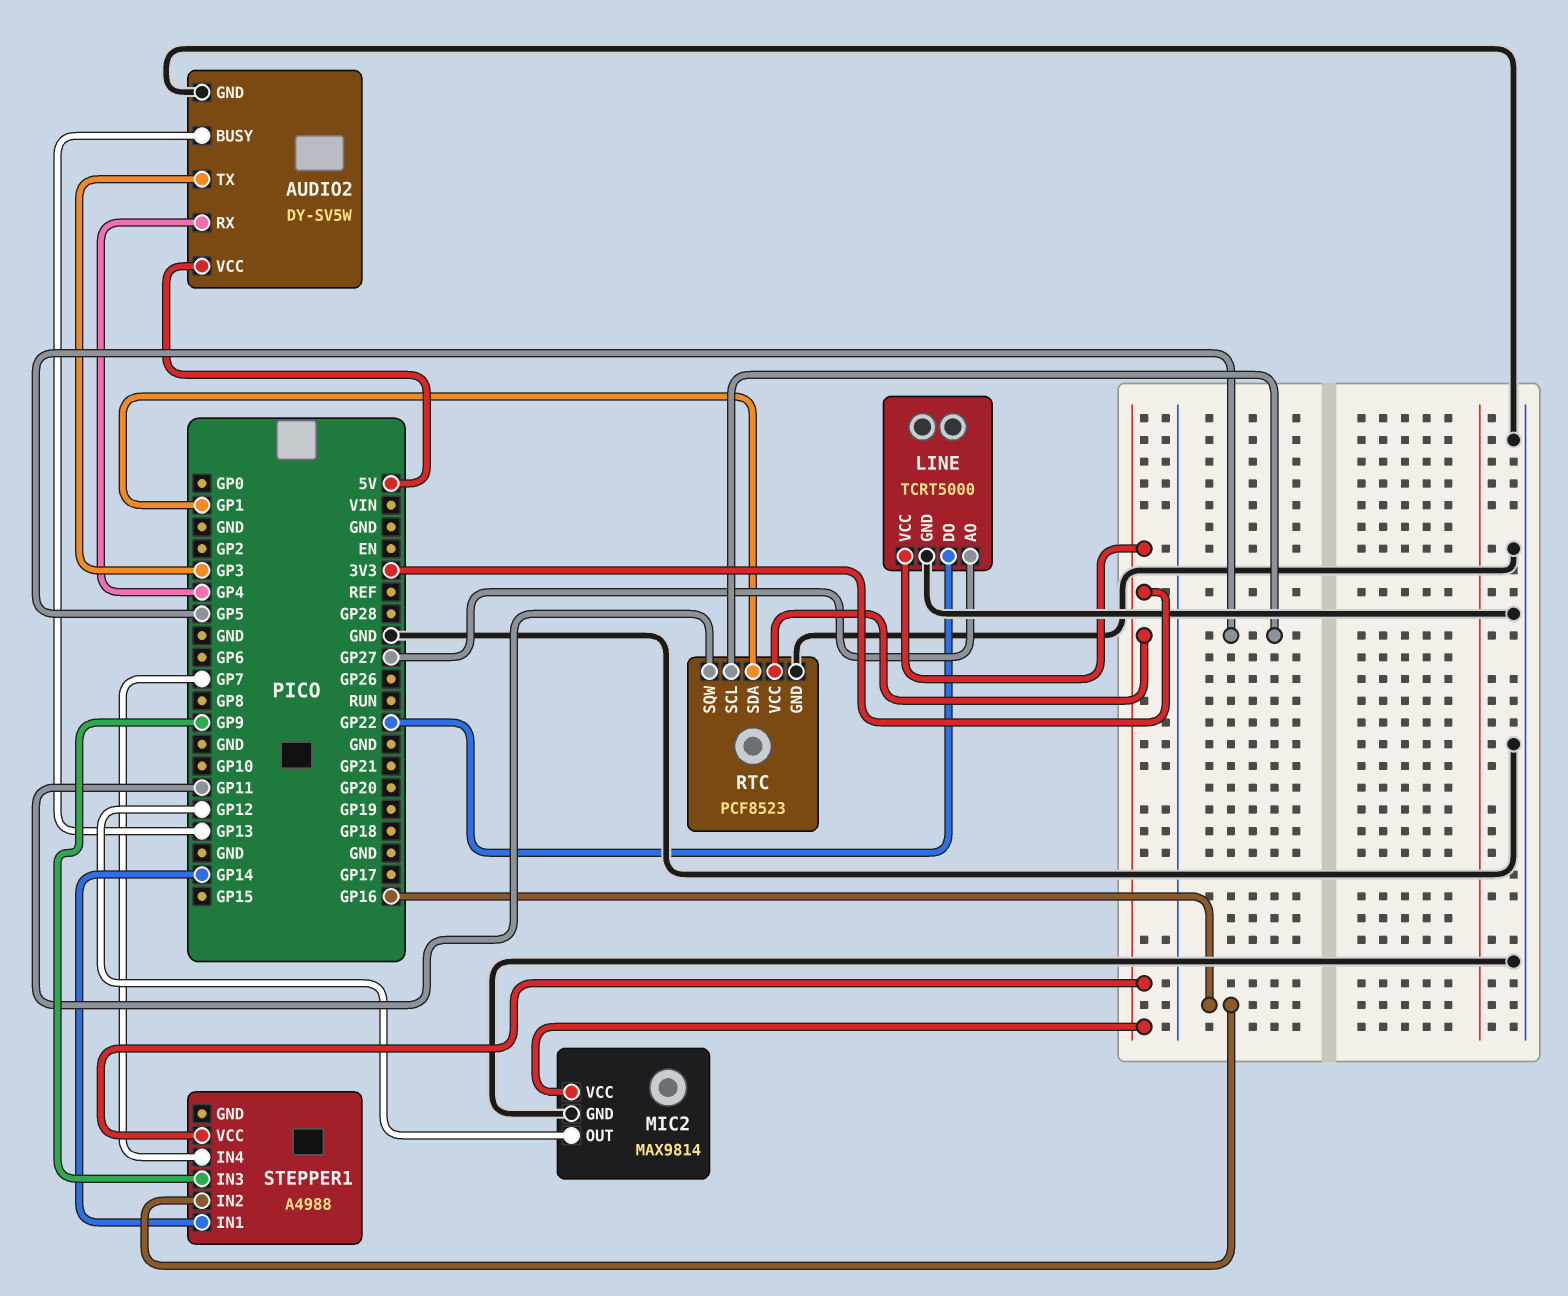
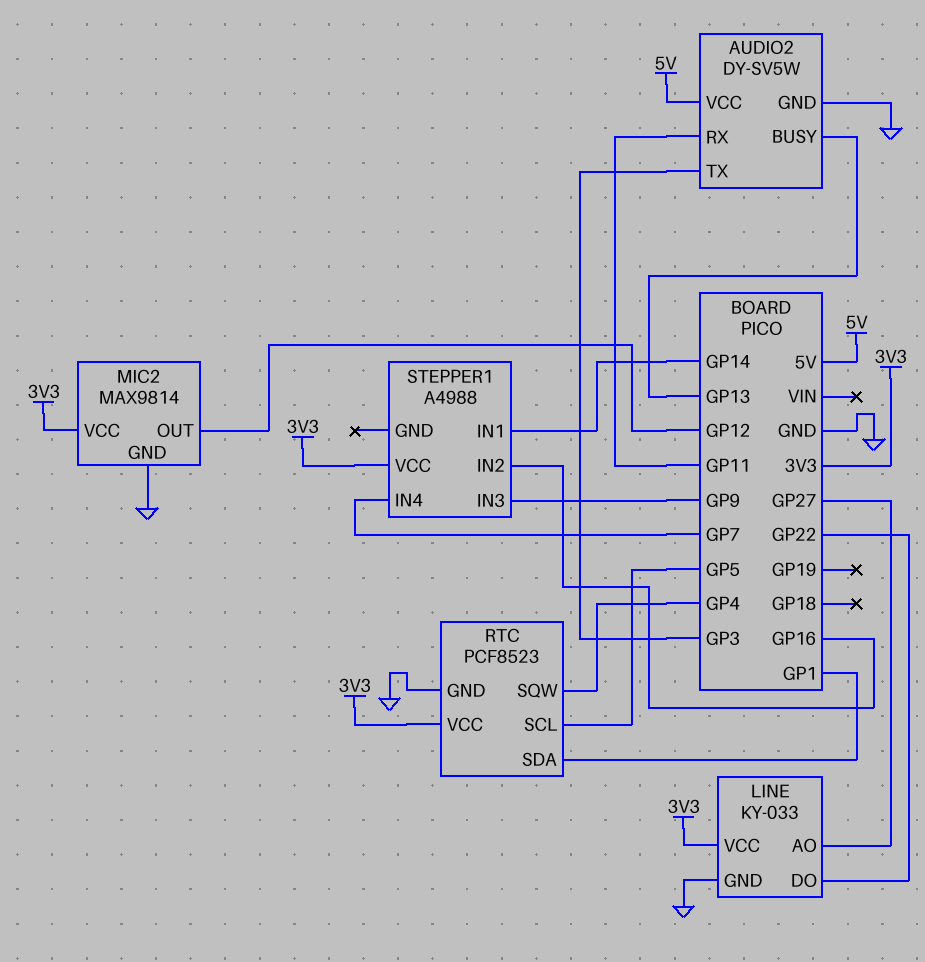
AUDIO2 pin RX: GP4 -> GP11
LINE: TCRT5000 -> KY-033
RTC pin SQW: GP11 -> GP4

